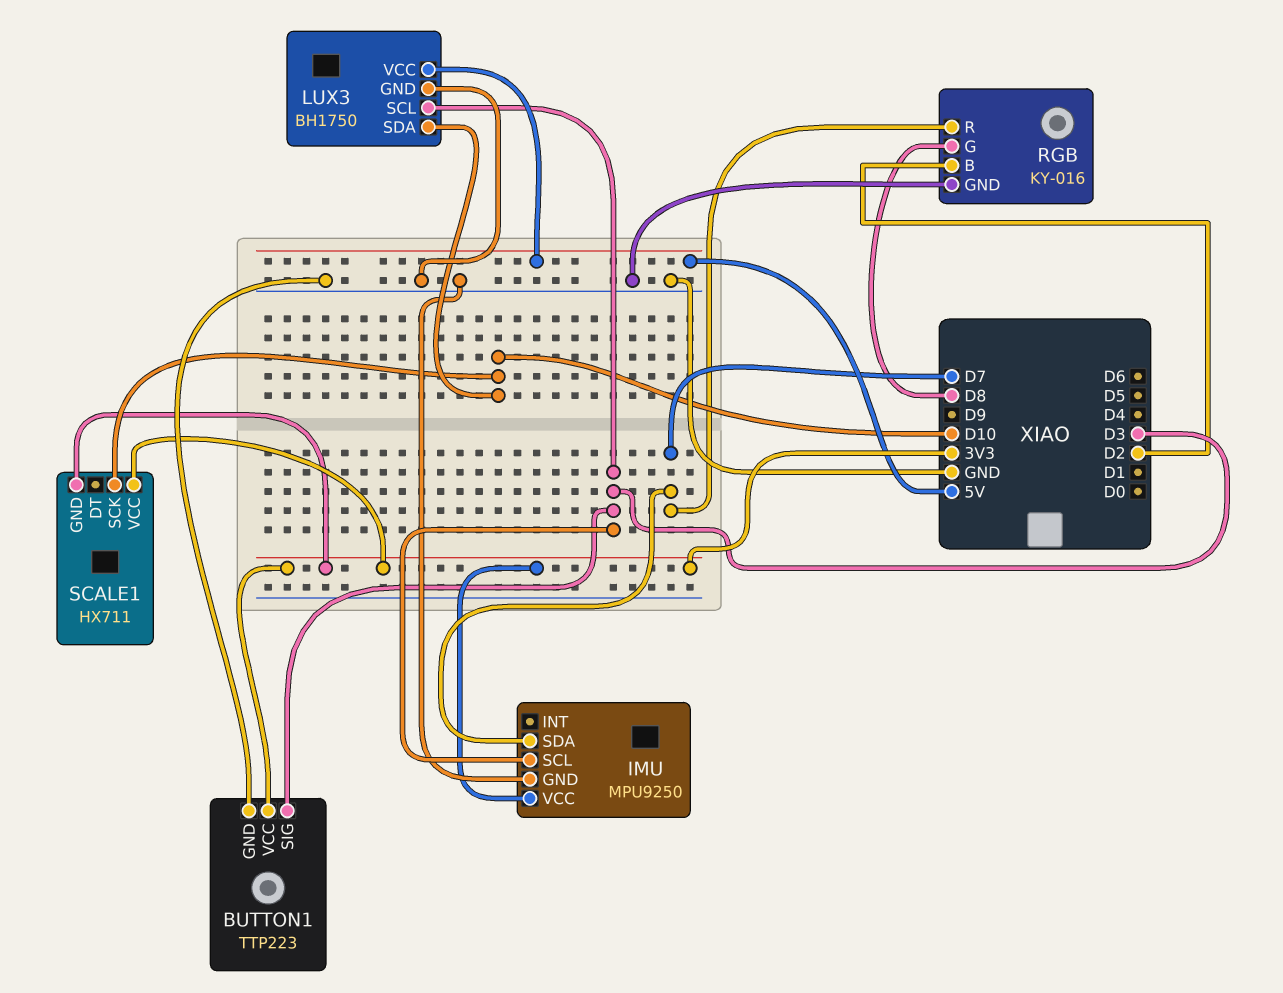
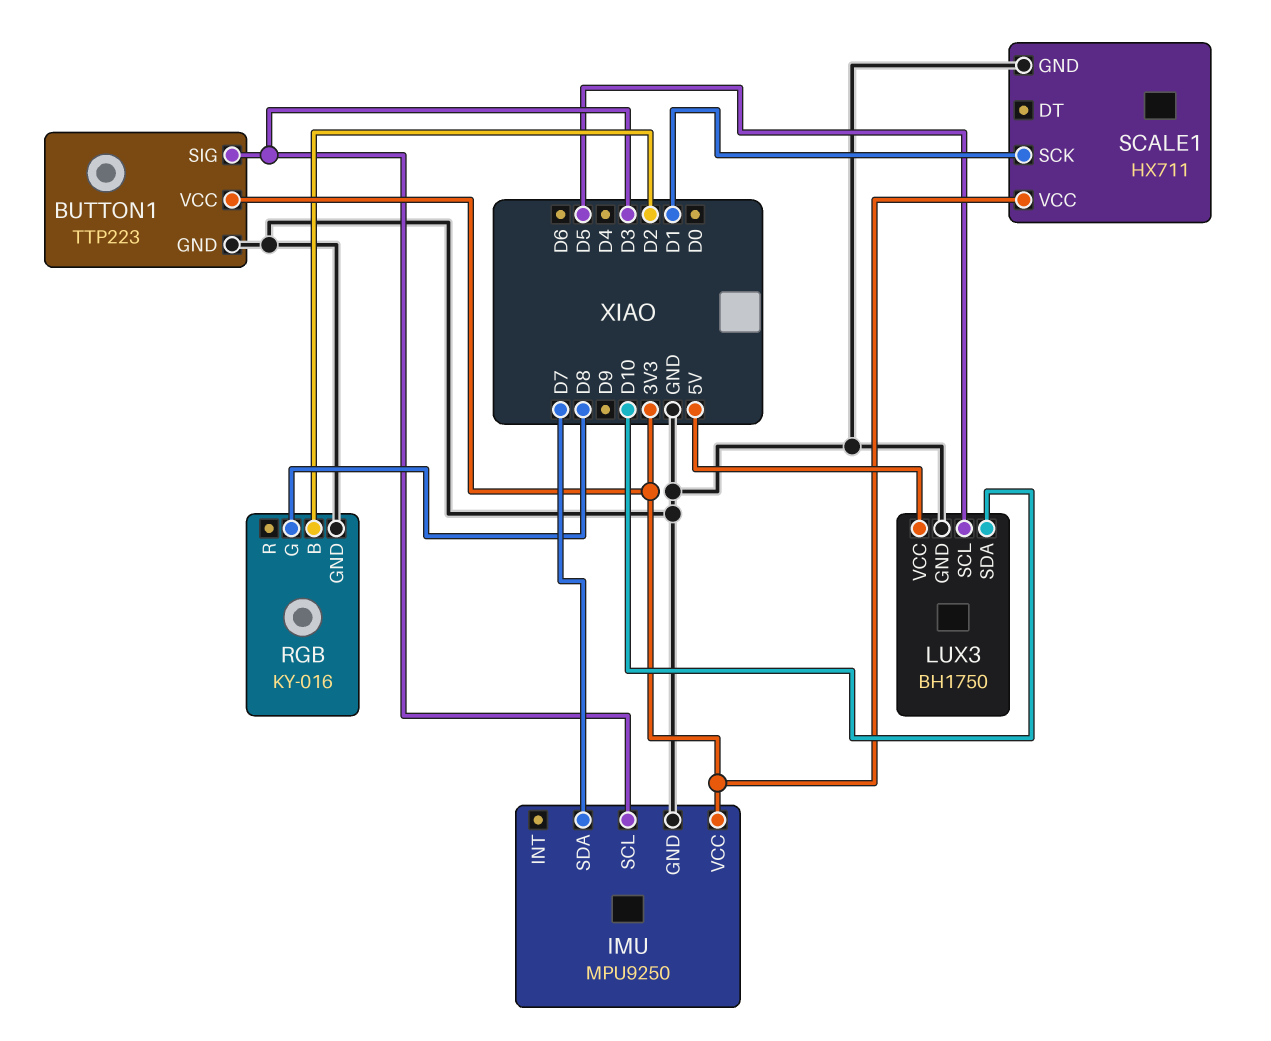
LUX3 pin SCL: D3 -> D5
RGB pin R: D7 -> none
SCALE1 pin GND: 3V3 -> GND
SCALE1 pin SCK: D10 -> D1

